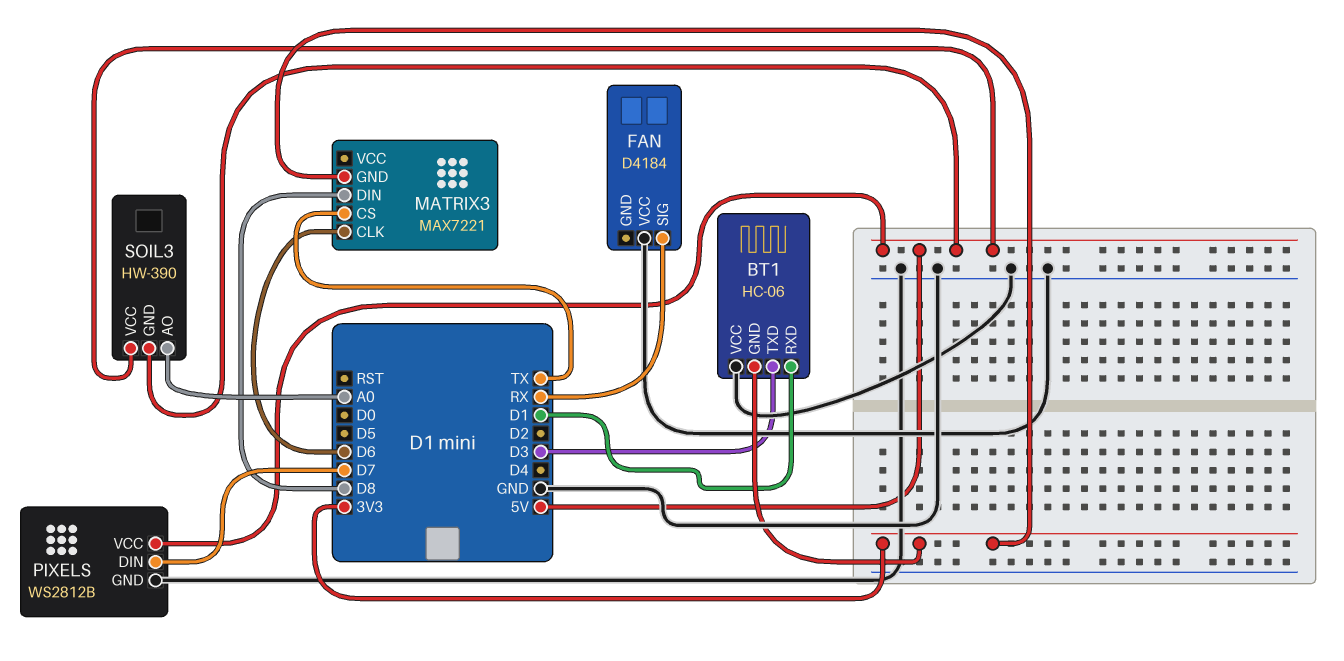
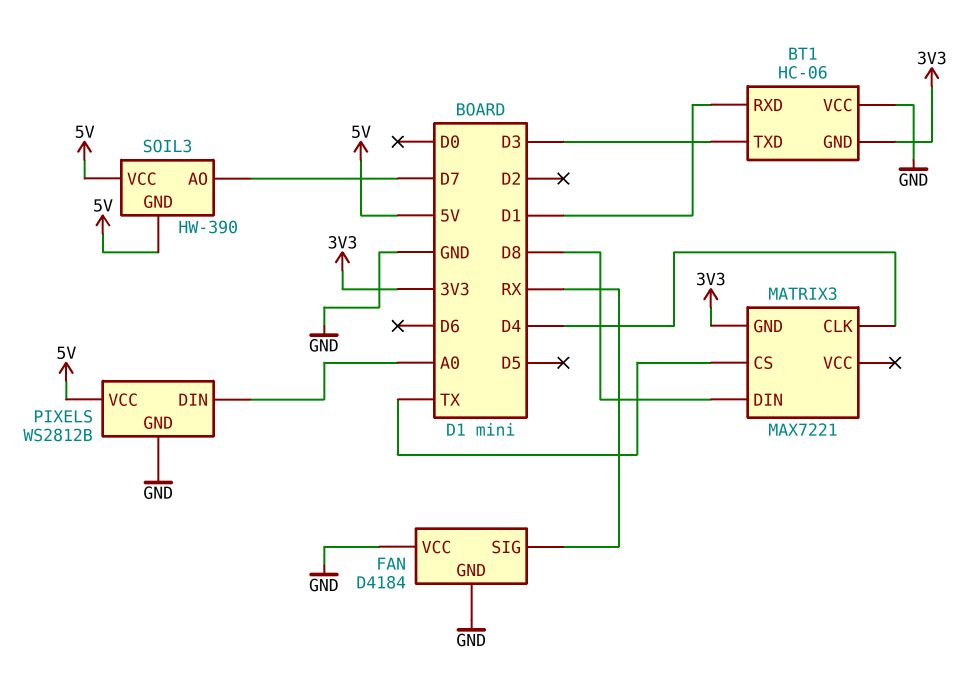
FAN pin GND: none -> GND
MATRIX3 pin CLK: D6 -> D4
PIXELS pin DIN: D7 -> A0
SOIL3 pin AO: A0 -> D7

